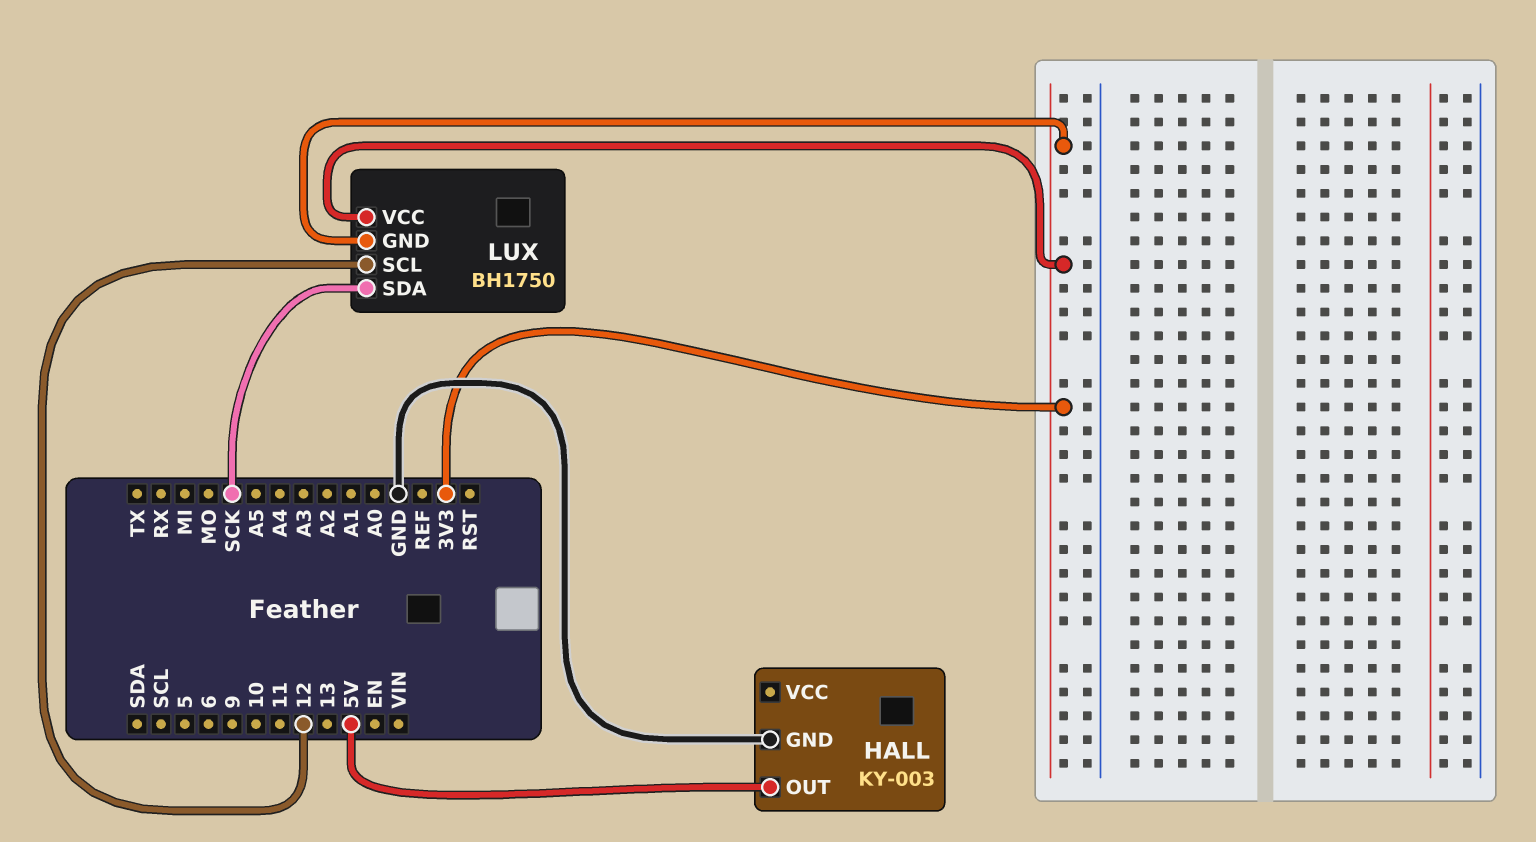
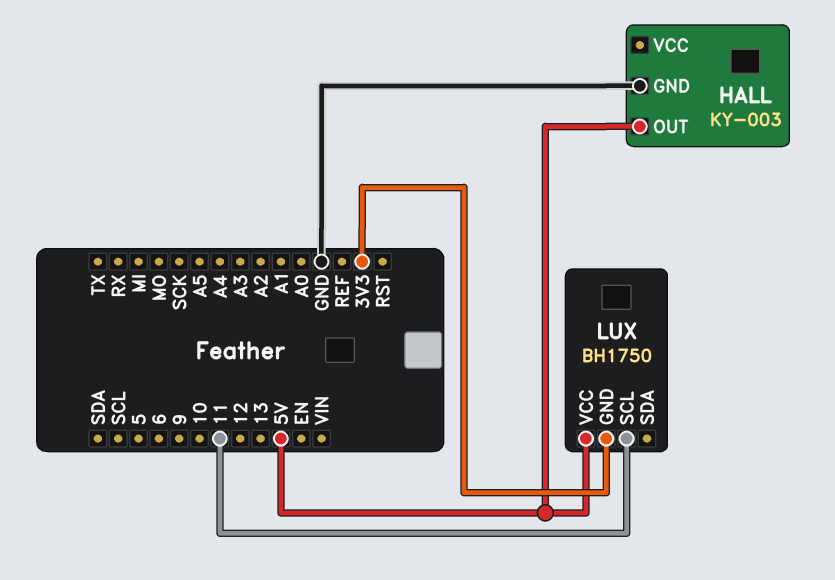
LUX pin SCL: 12 -> 11
LUX pin SDA: SCK -> none
LUX pin VCC: 3V3 -> 5V

